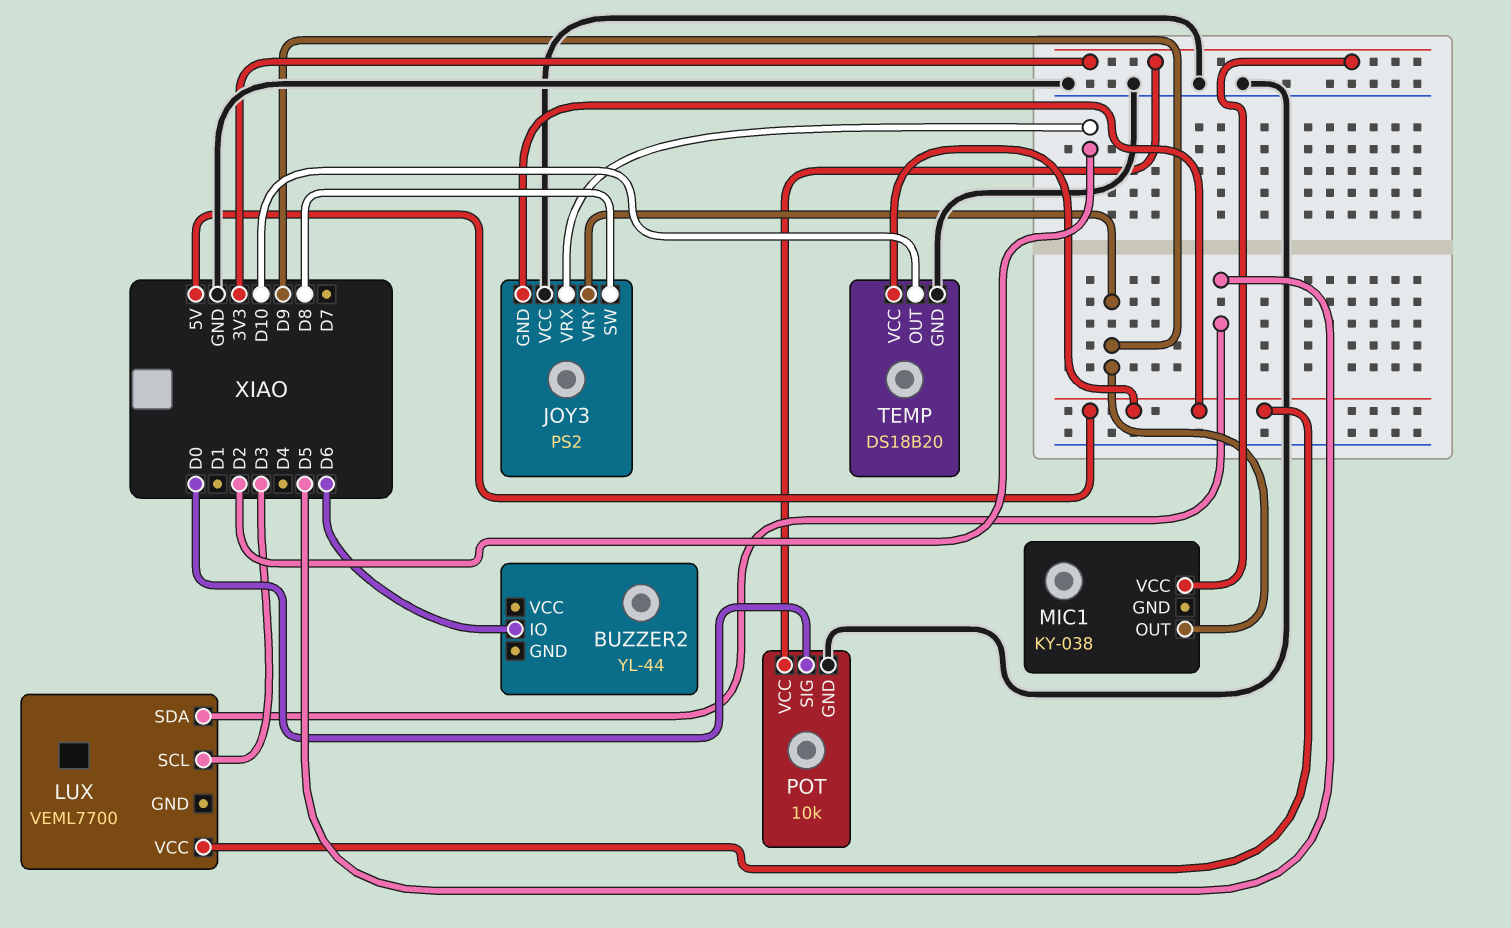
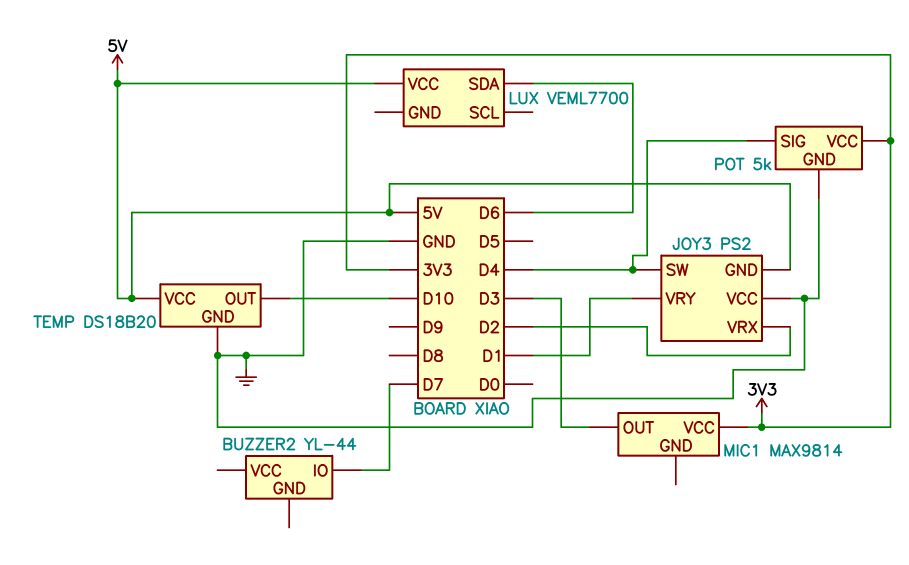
BUZZER2 pin IO: D6 -> D7
JOY3 pin SW: D8 -> D4
JOY3 pin VRY: D9 -> D1
LUX pin SCL: D3 -> none
LUX pin SDA: D5 -> D6
MIC1: KY-038 -> MAX9814
MIC1 pin OUT: D9 -> D3
POT: 10k -> 5k
POT pin SIG: D0 -> D4

